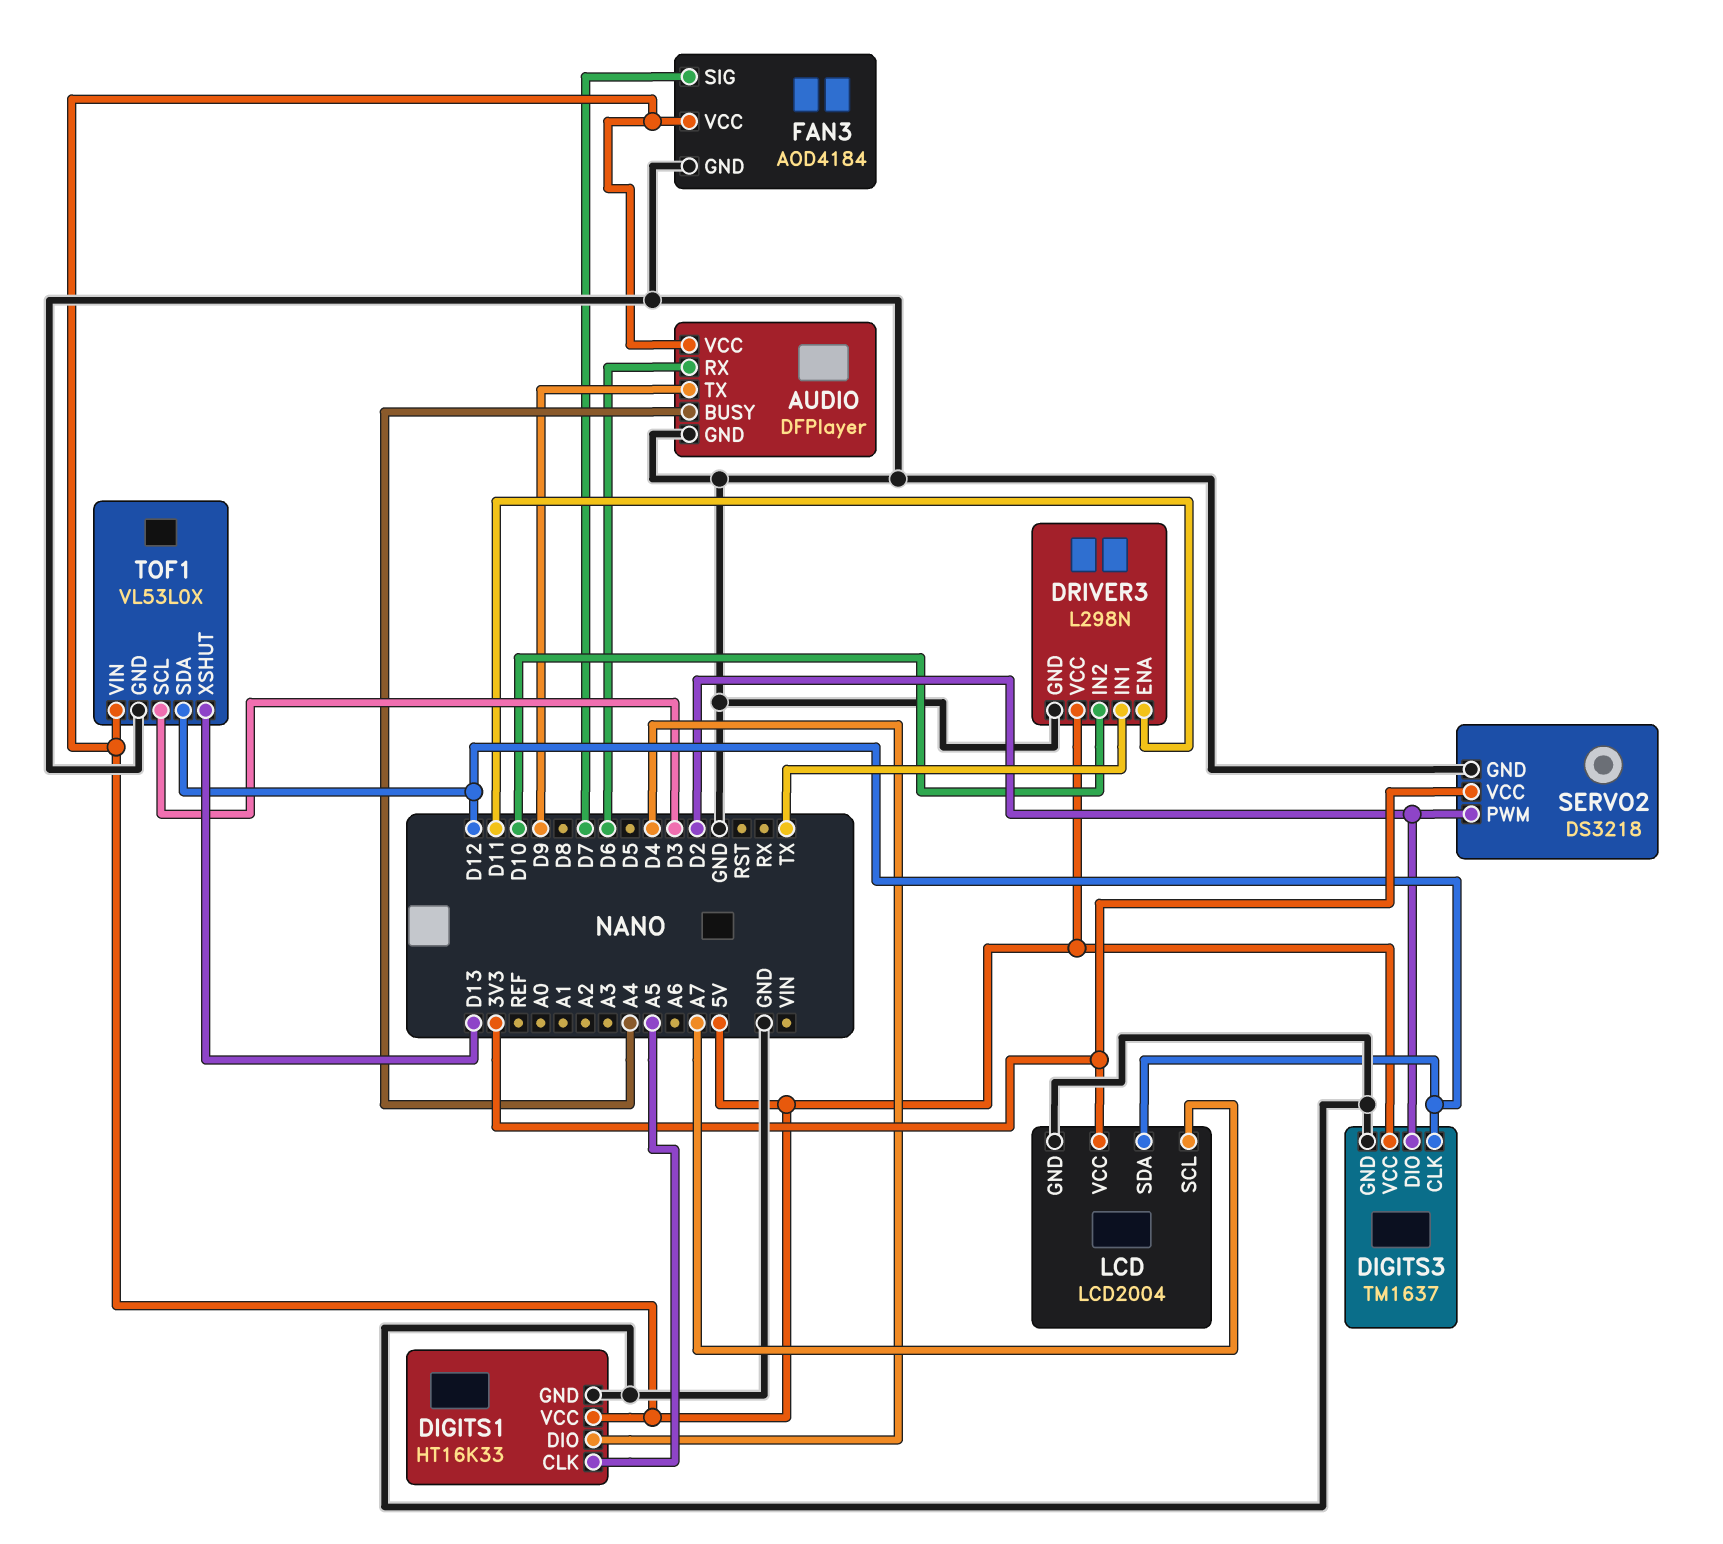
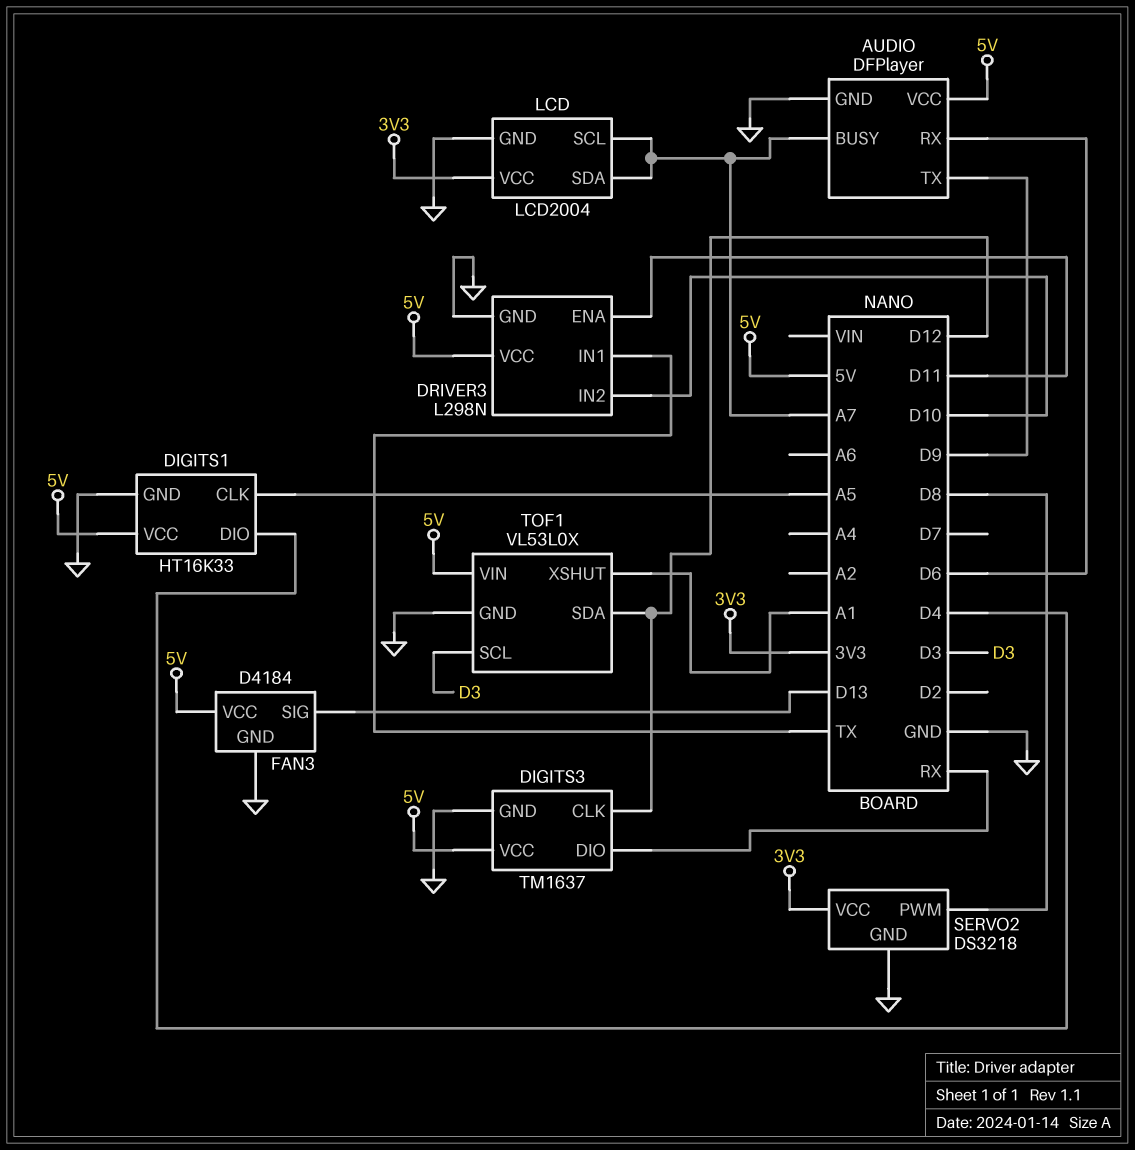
AUDIO pin BUSY: A4 -> A7
DIGITS3 pin DIO: D2 -> RX
FAN3: AOD4184 -> D4184
FAN3 pin SIG: D7 -> D13
LCD pin SDA: D12 -> A7
SERVO2 pin PWM: D2 -> D8
TOF1 pin XSHUT: D13 -> A1

